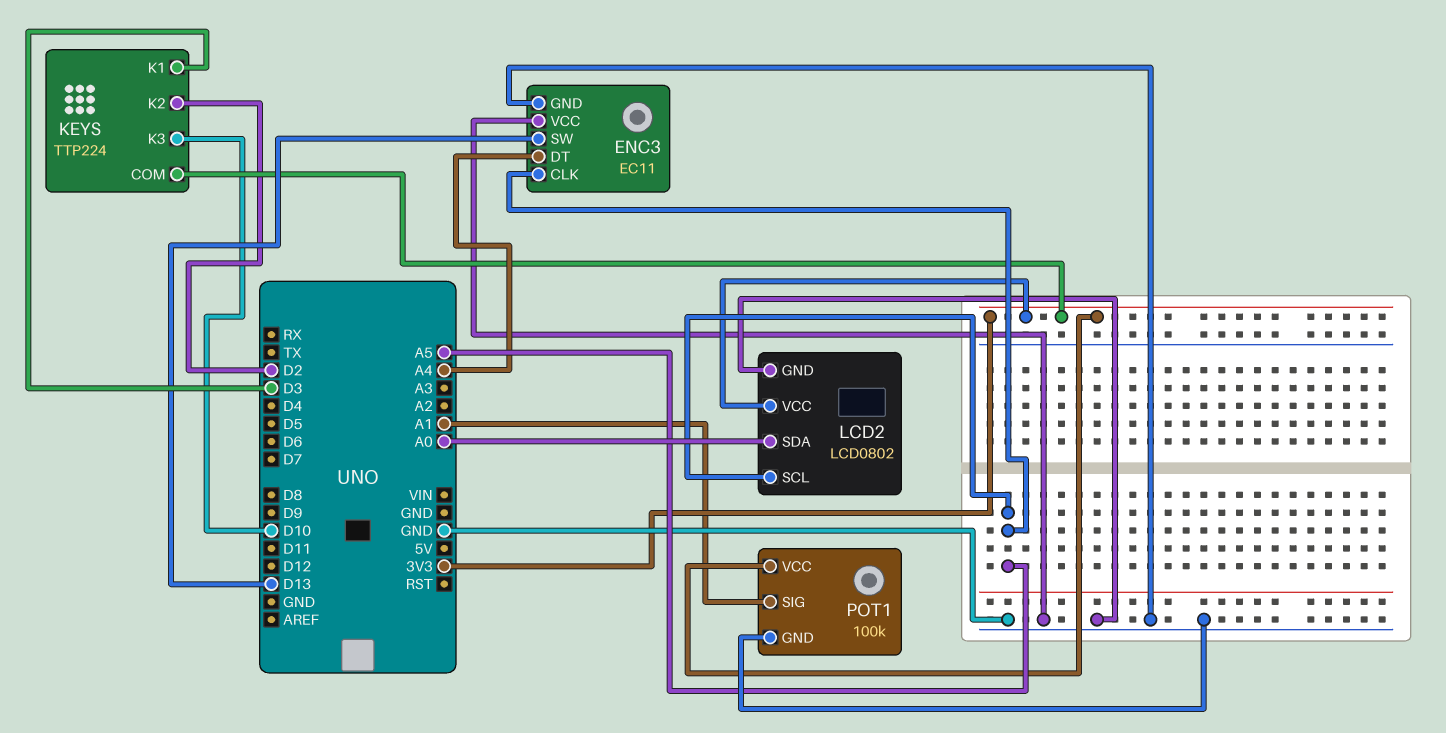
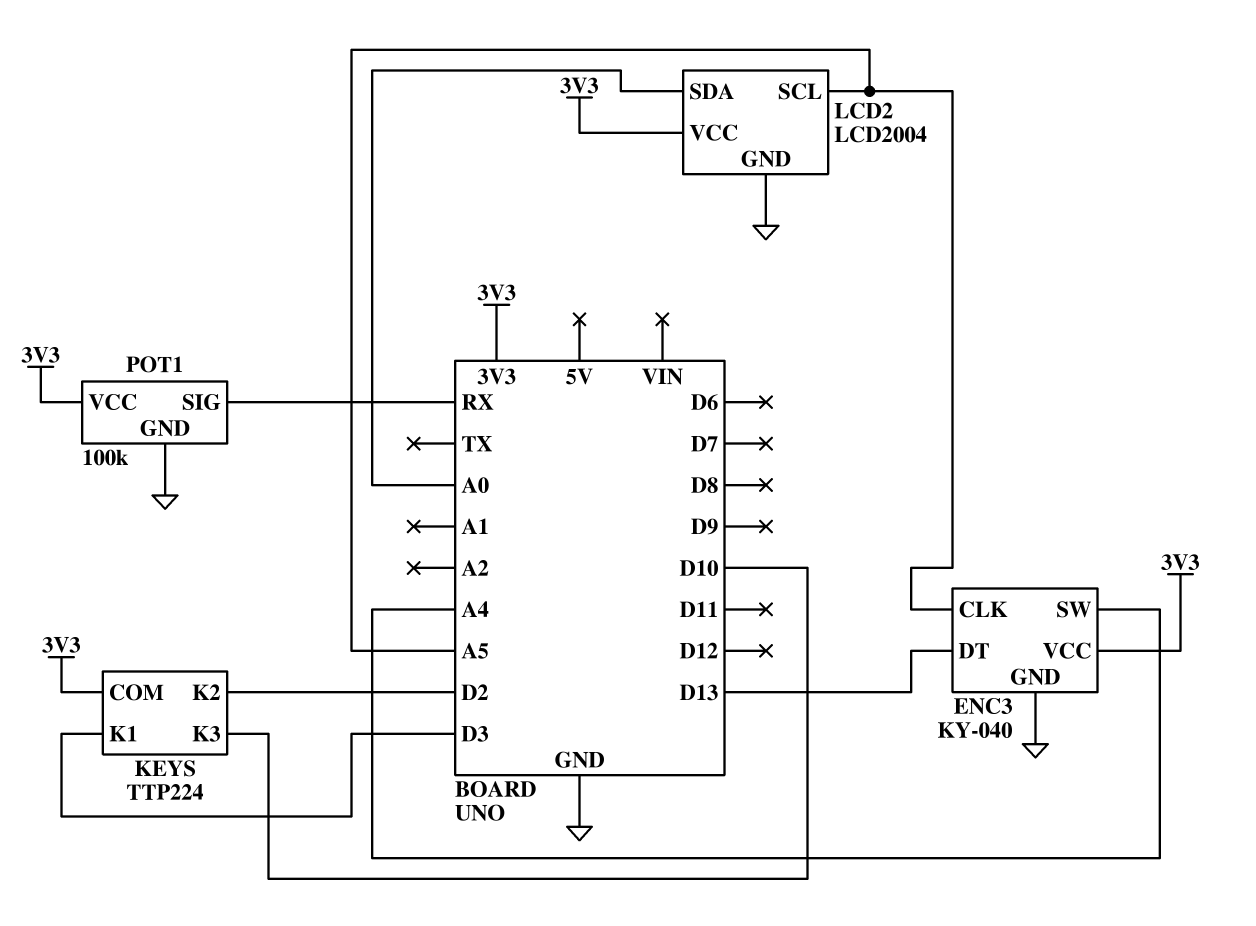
ENC3: EC11 -> KY-040
ENC3 pin DT: A4 -> D13
ENC3 pin SW: D13 -> A4
ENC3 pin VCC: GND -> 3V3
LCD2: LCD0802 -> LCD2004
POT1 pin SIG: A1 -> RX

